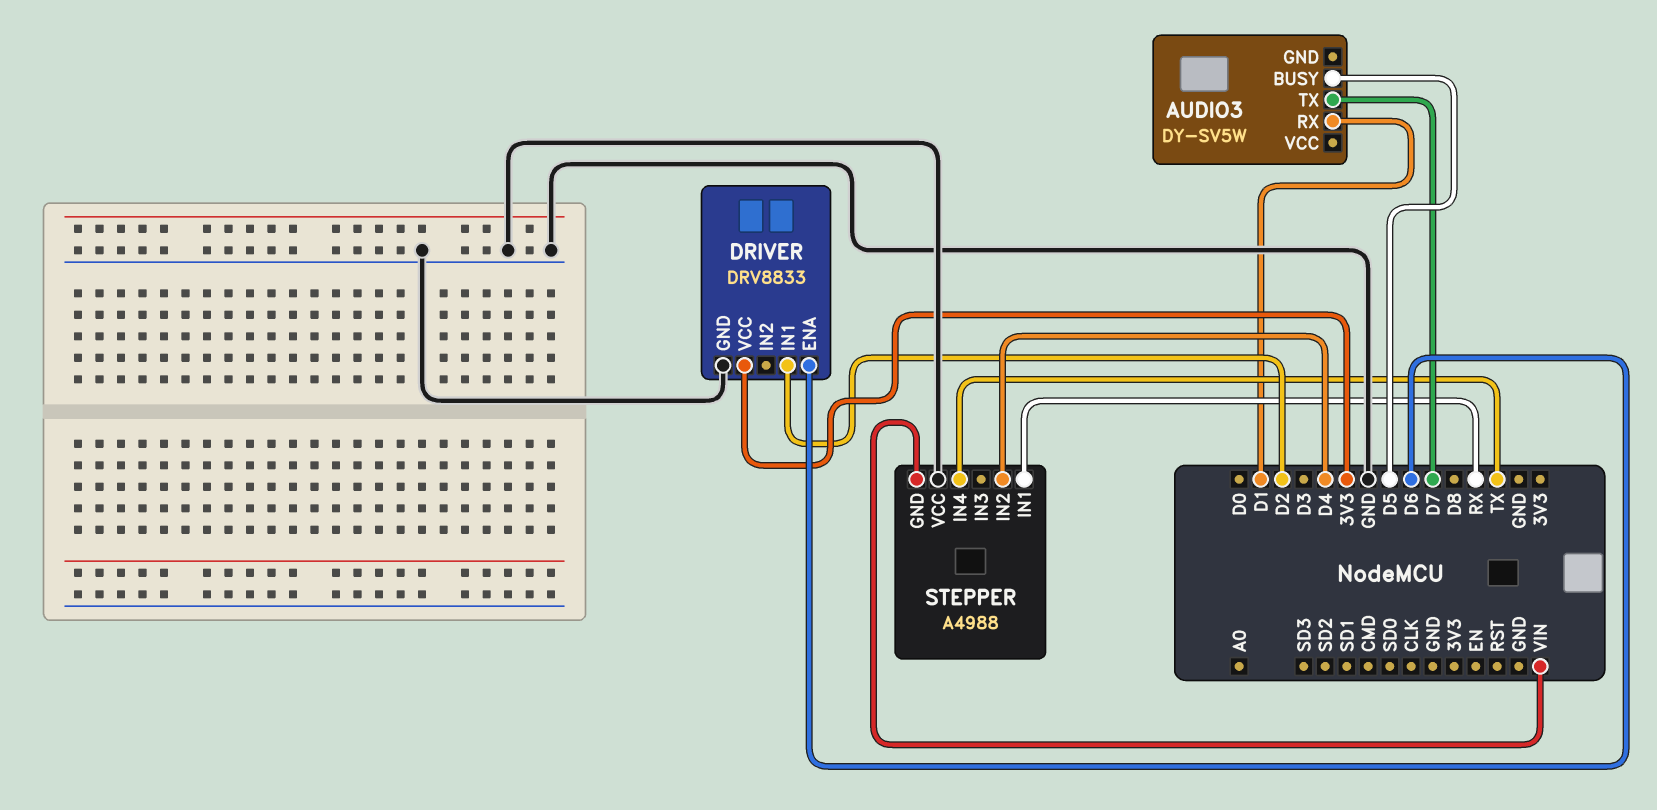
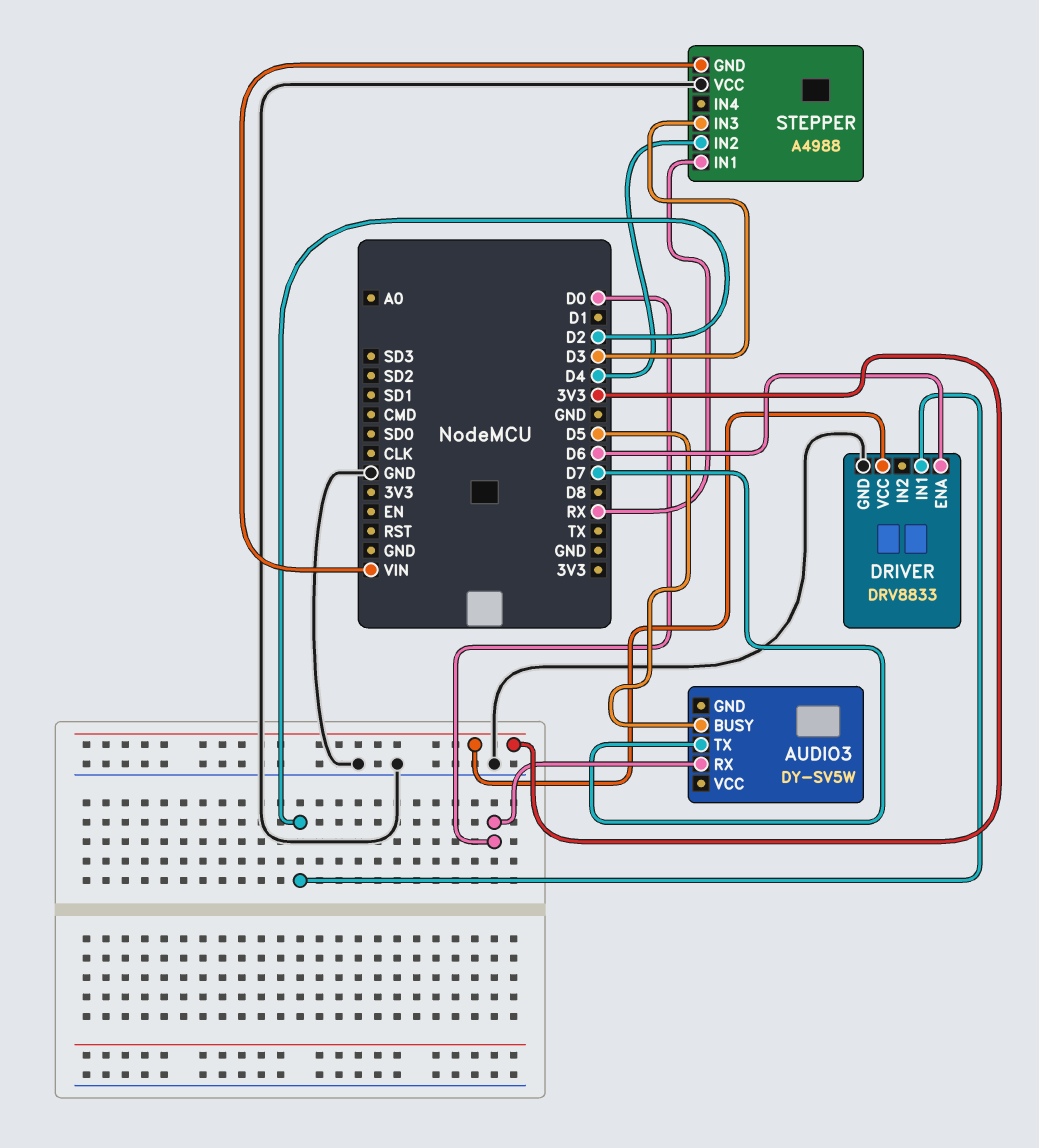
AUDIO3 pin RX: D1 -> D0
STEPPER pin IN3: none -> D3
STEPPER pin IN4: TX -> none

